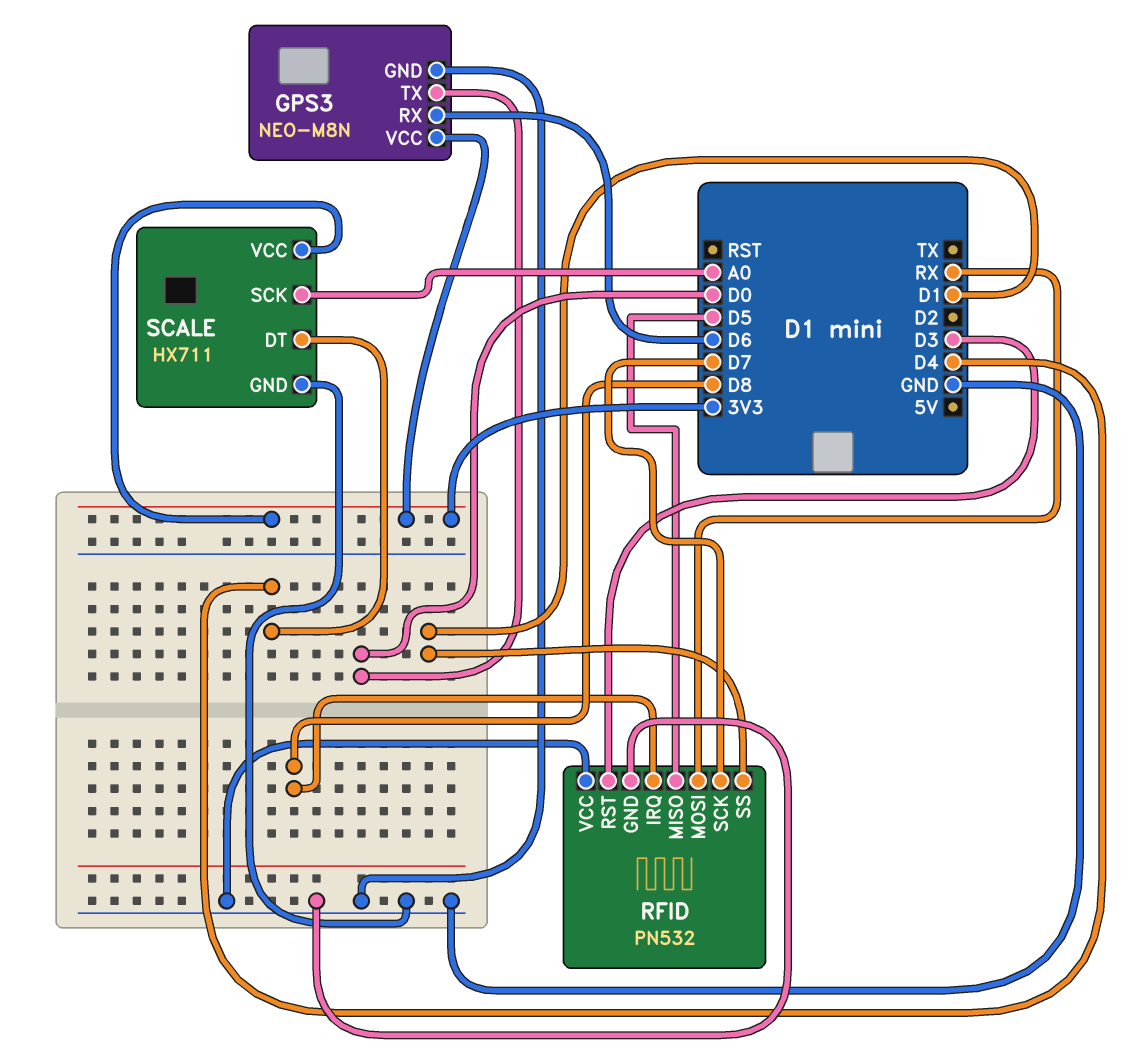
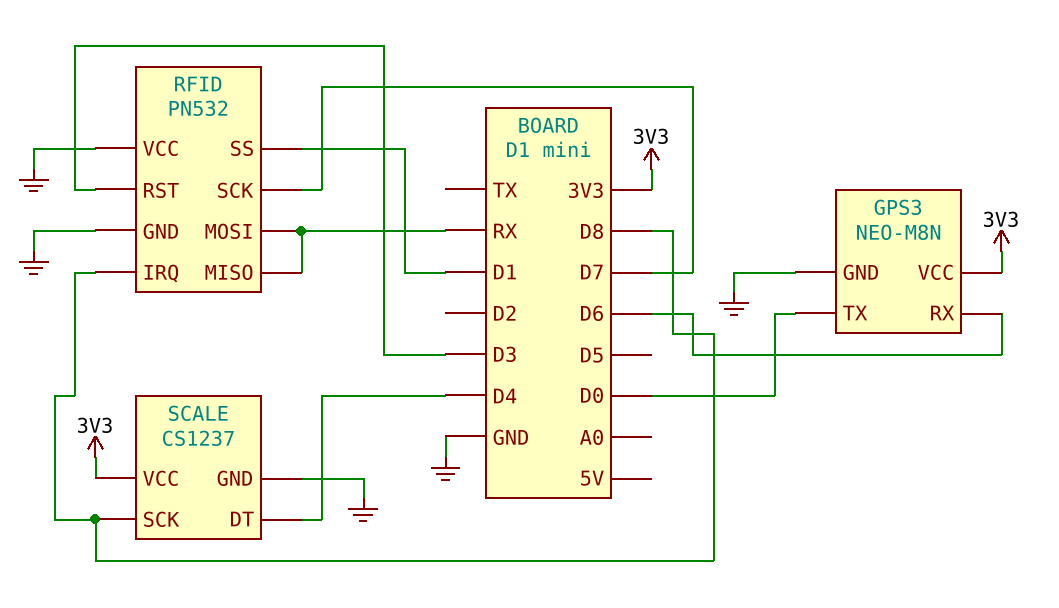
RFID pin MISO: D5 -> RX
SCALE: HX711 -> CS1237
SCALE pin SCK: A0 -> D8

